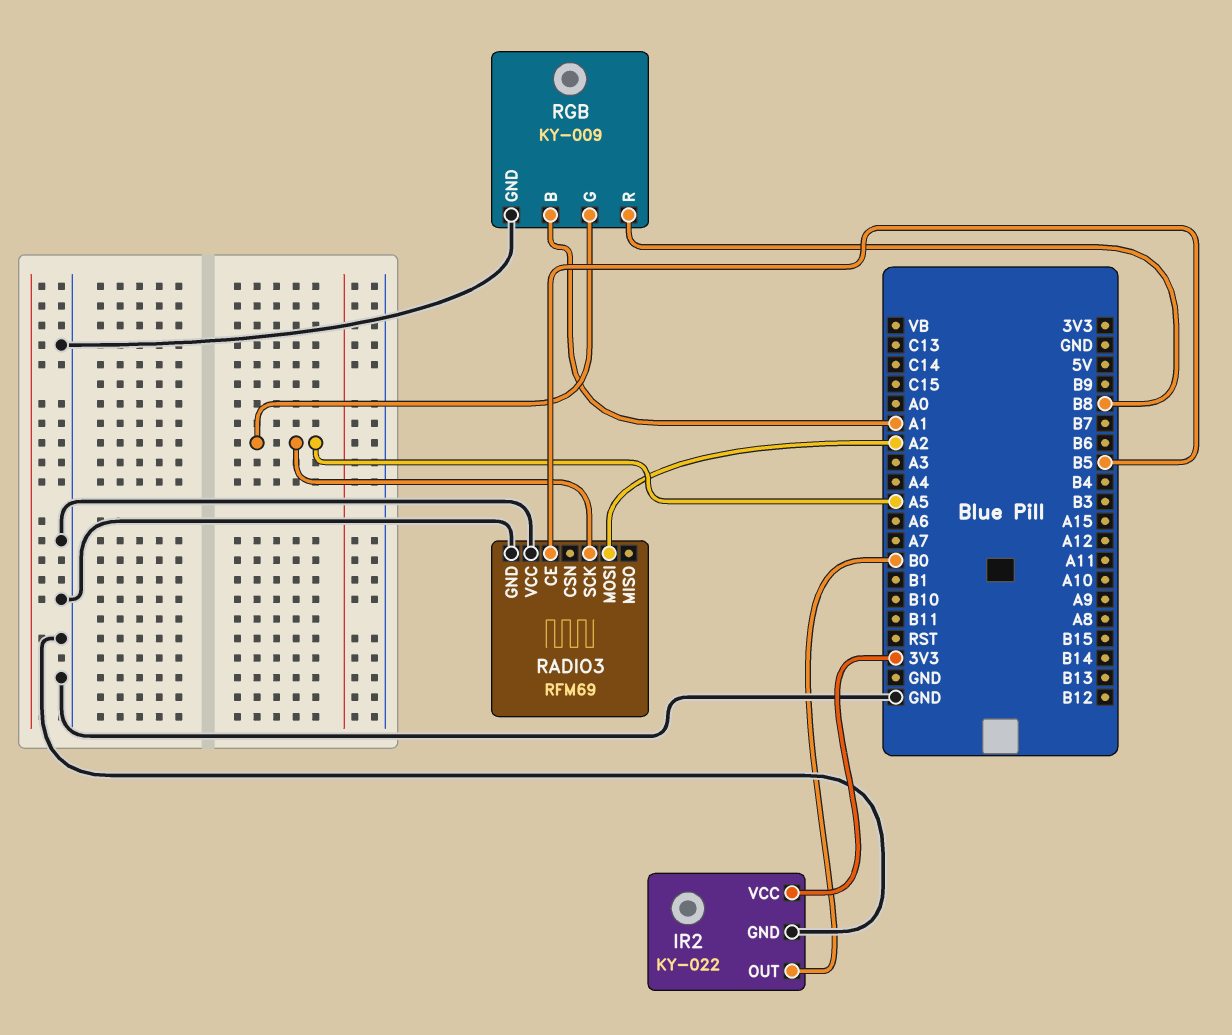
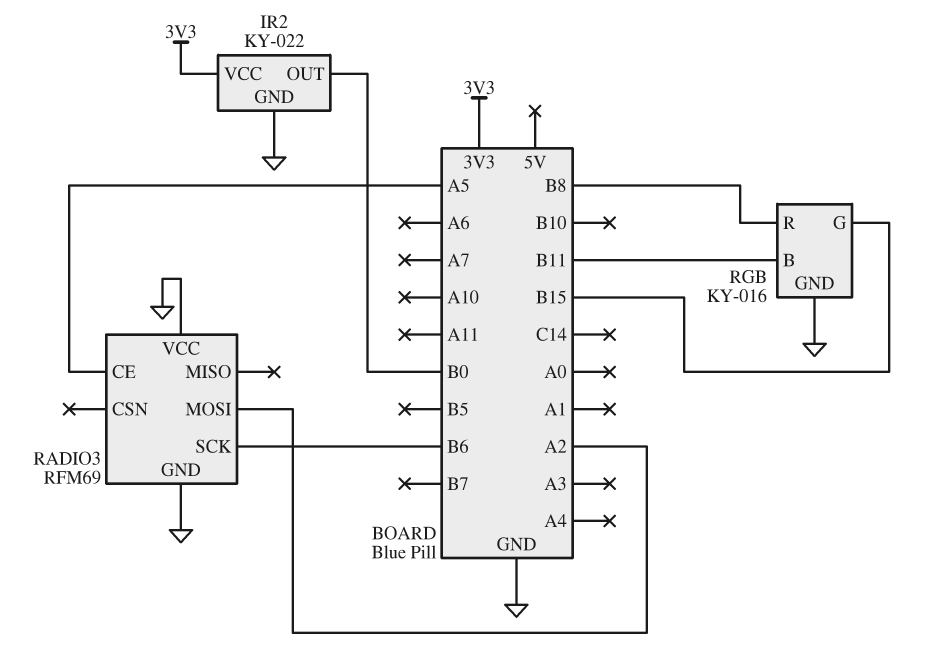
RADIO3 pin CE: B5 -> A5
RADIO3 pin SCK: A5 -> B6
RGB: KY-009 -> KY-016
RGB pin B: A1 -> B11
RGB pin G: A5 -> B15

